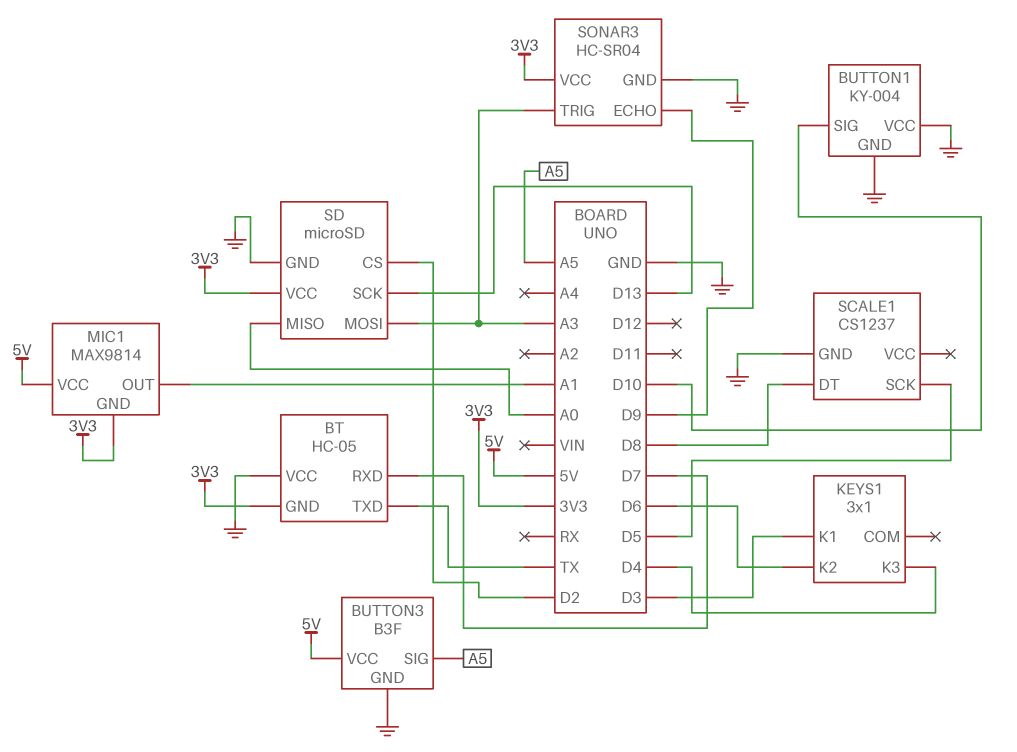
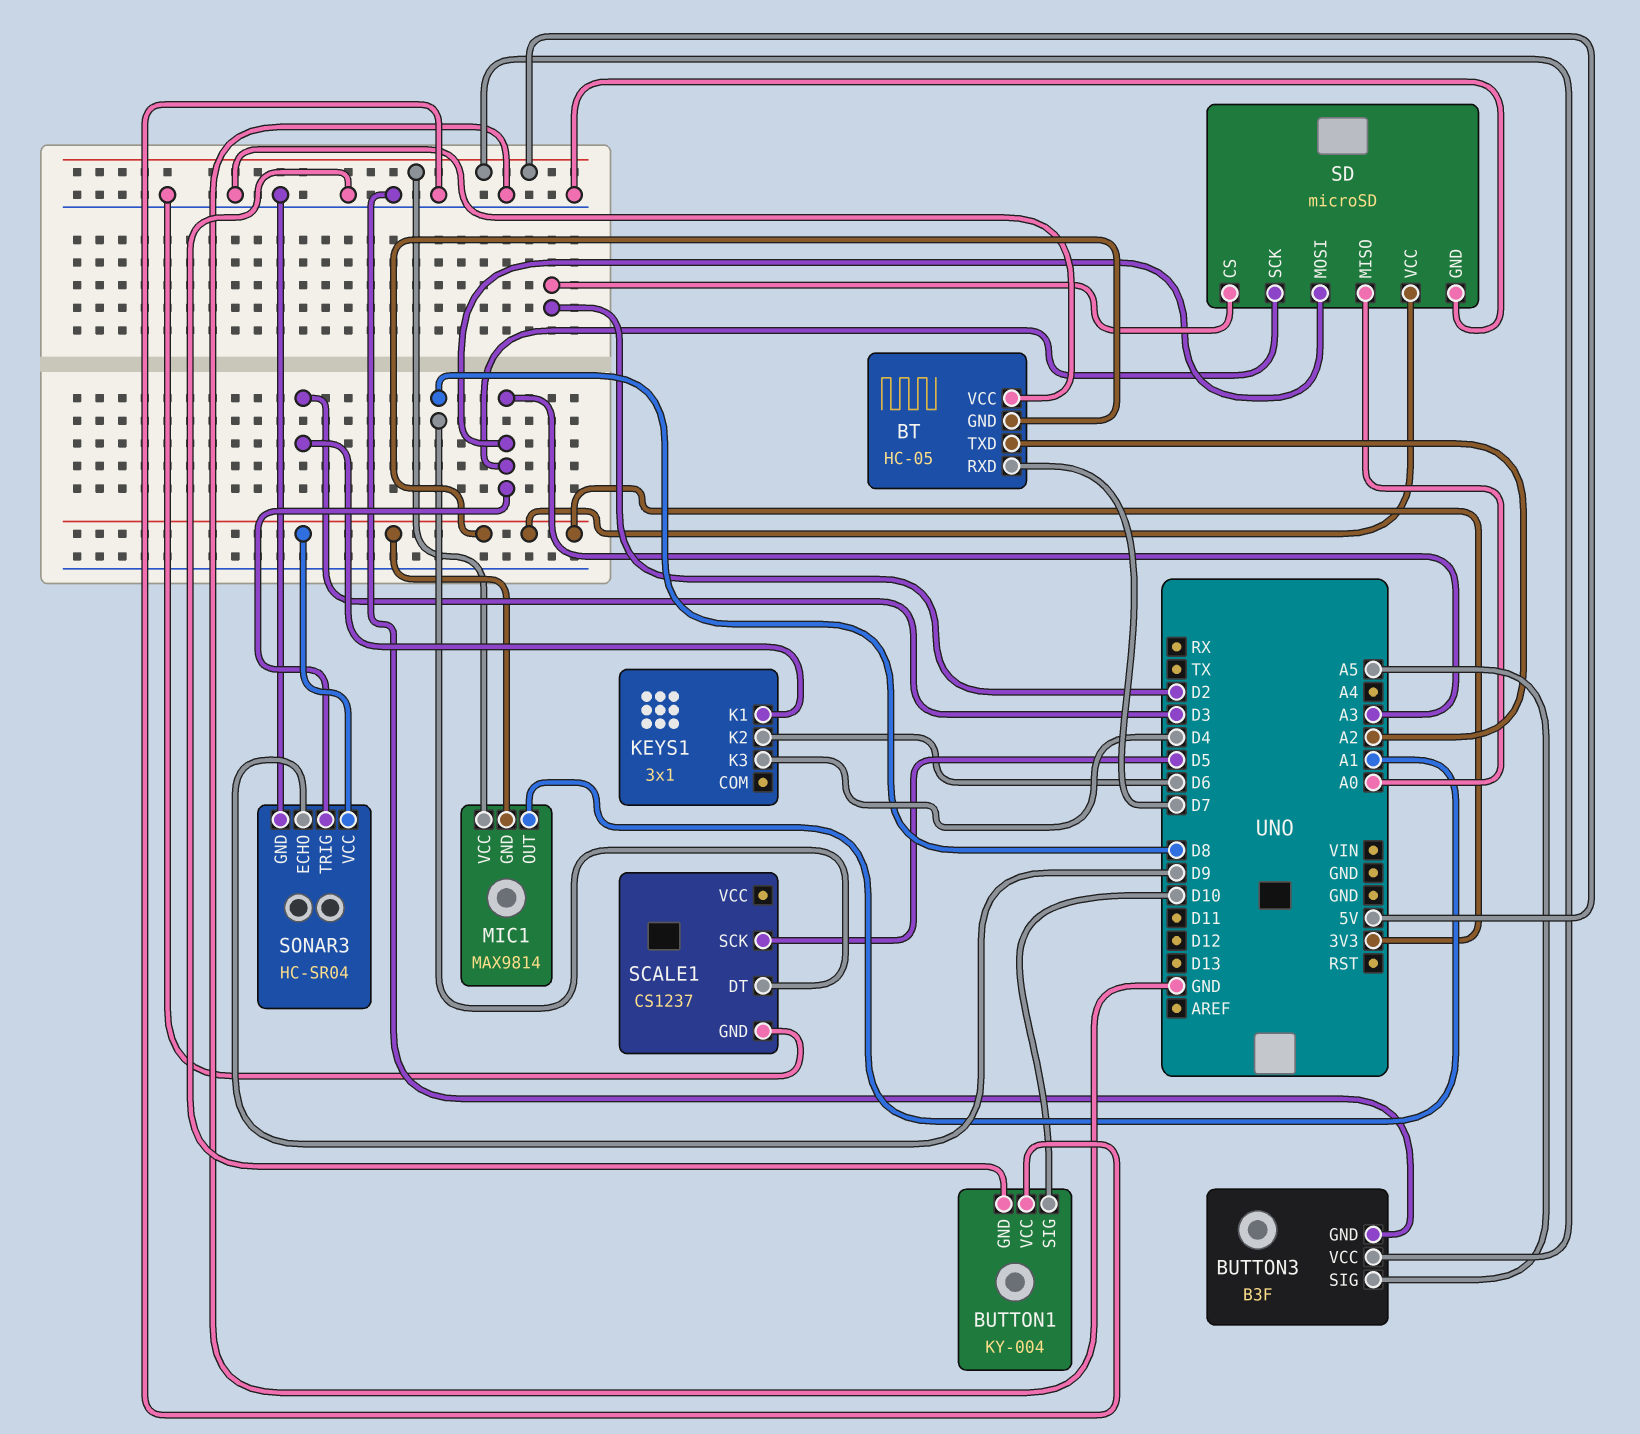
BT pin TXD: TX -> A2
SD pin SCK: D13 -> A3

